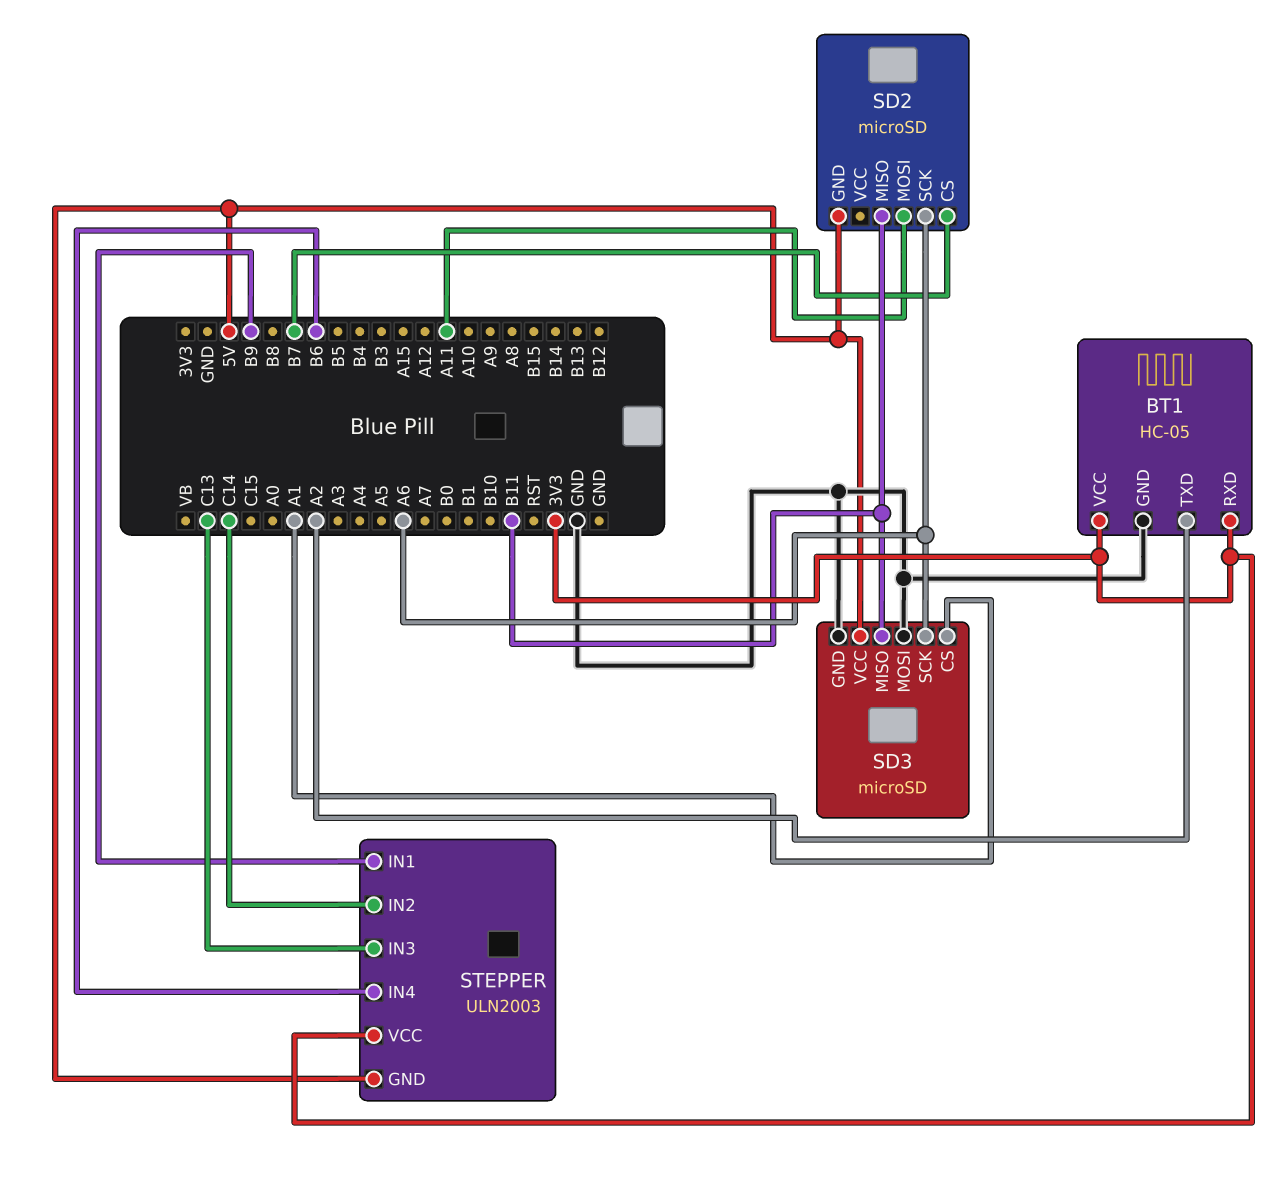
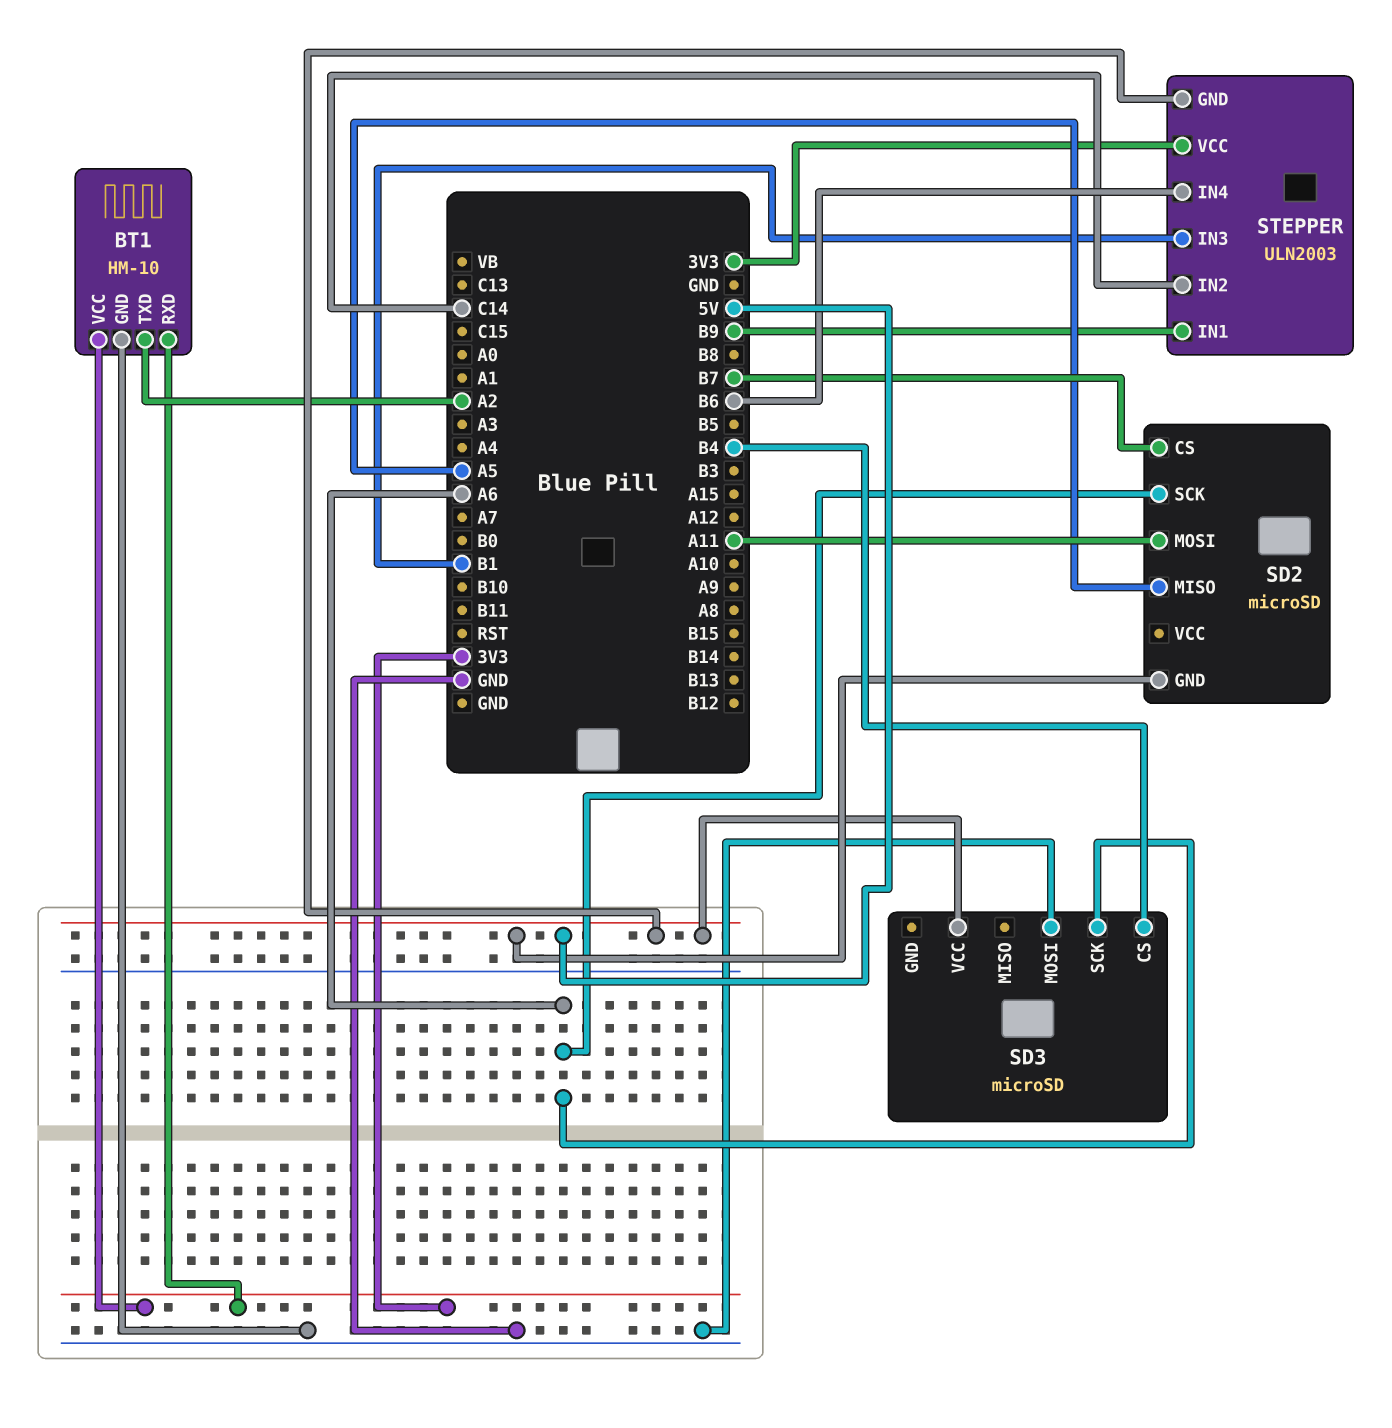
BT1: HC-05 -> HM-10
SD2 pin MISO: B11 -> A5
SD3 pin CS: A1 -> B4
SD3 pin GND: GND -> none
SD3 pin MISO: B11 -> none
STEPPER pin IN3: C13 -> B1

